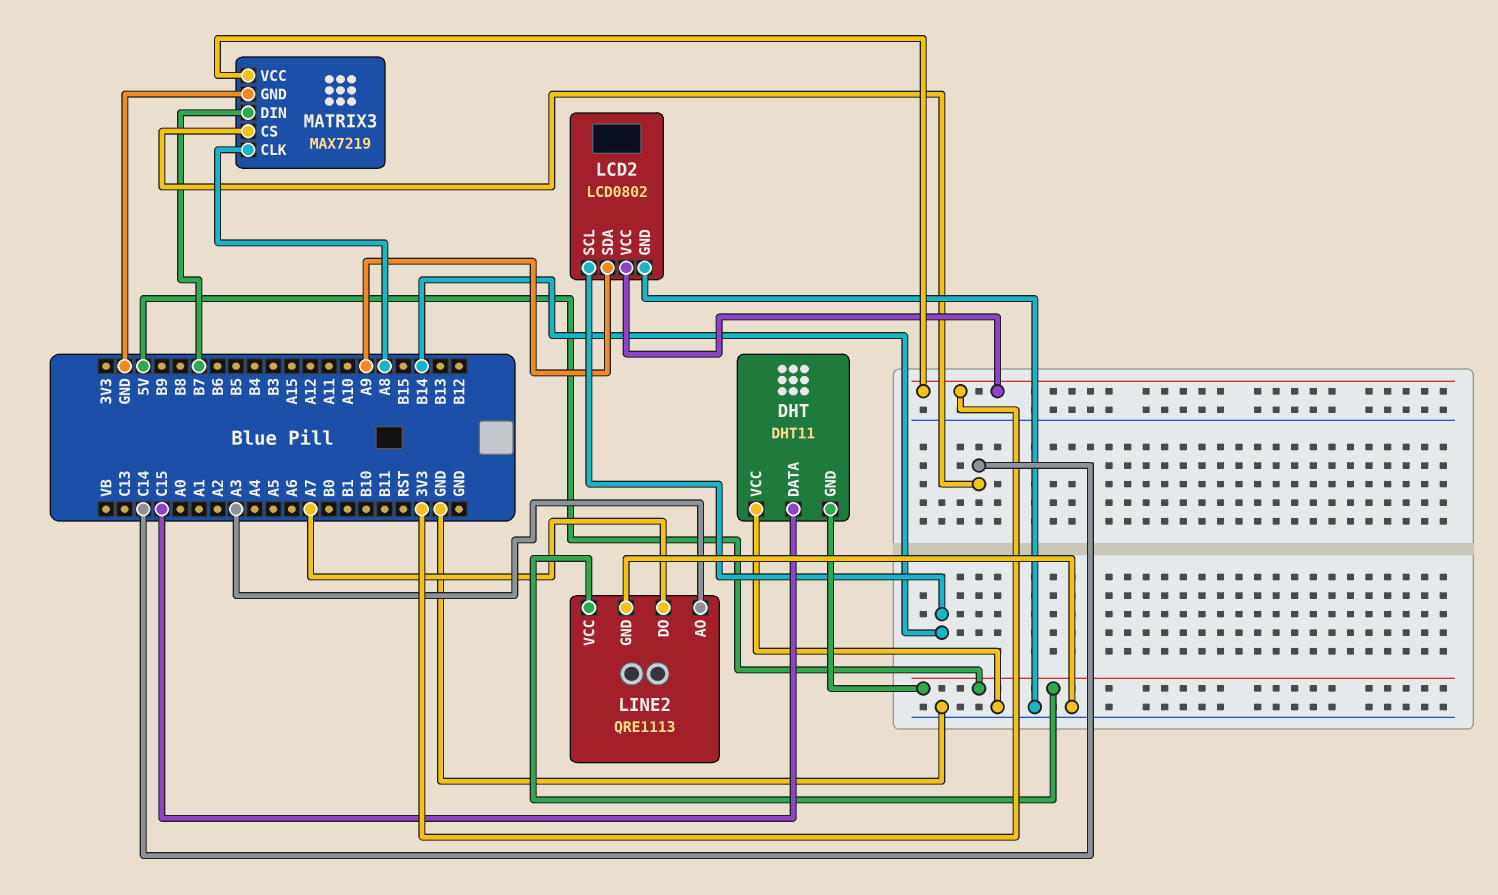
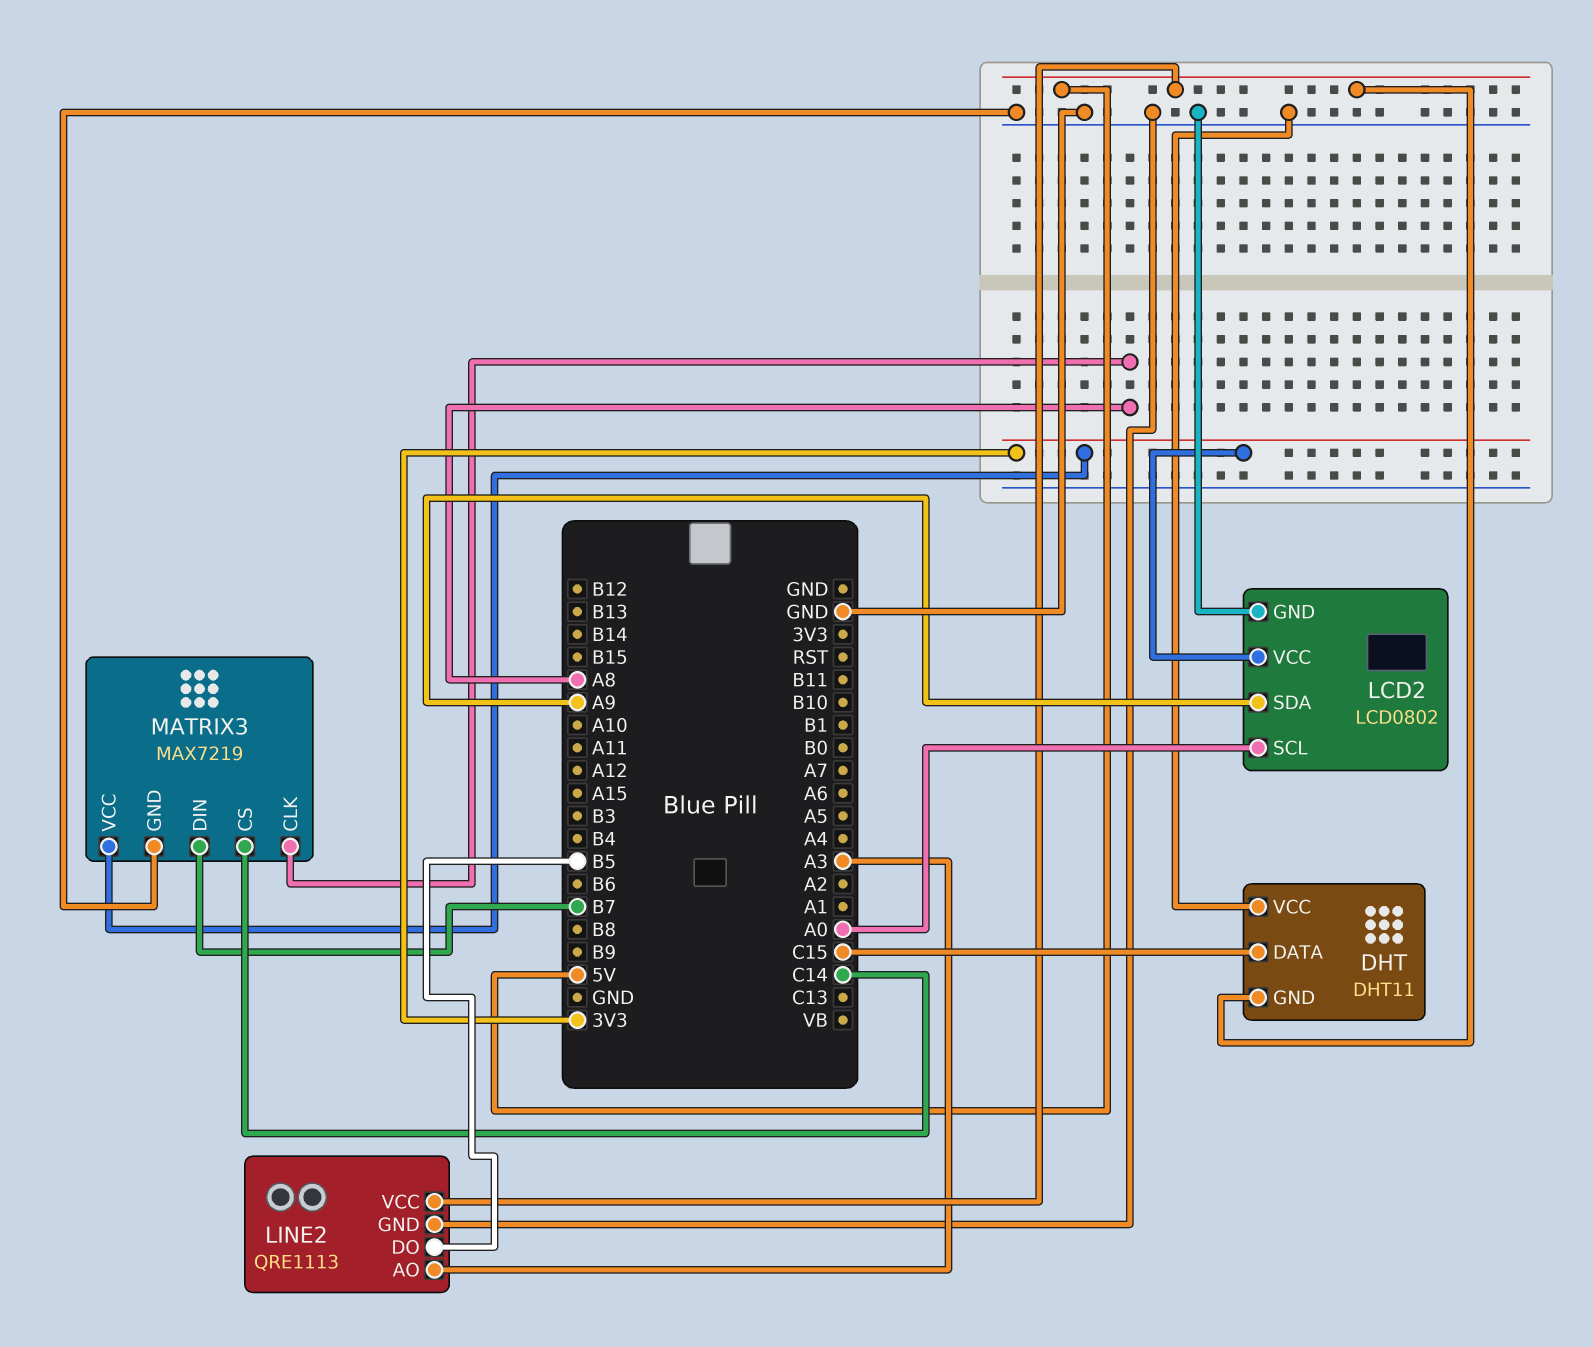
LCD2 pin SCL: B14 -> A0
LINE2 pin DO: A7 -> B5

